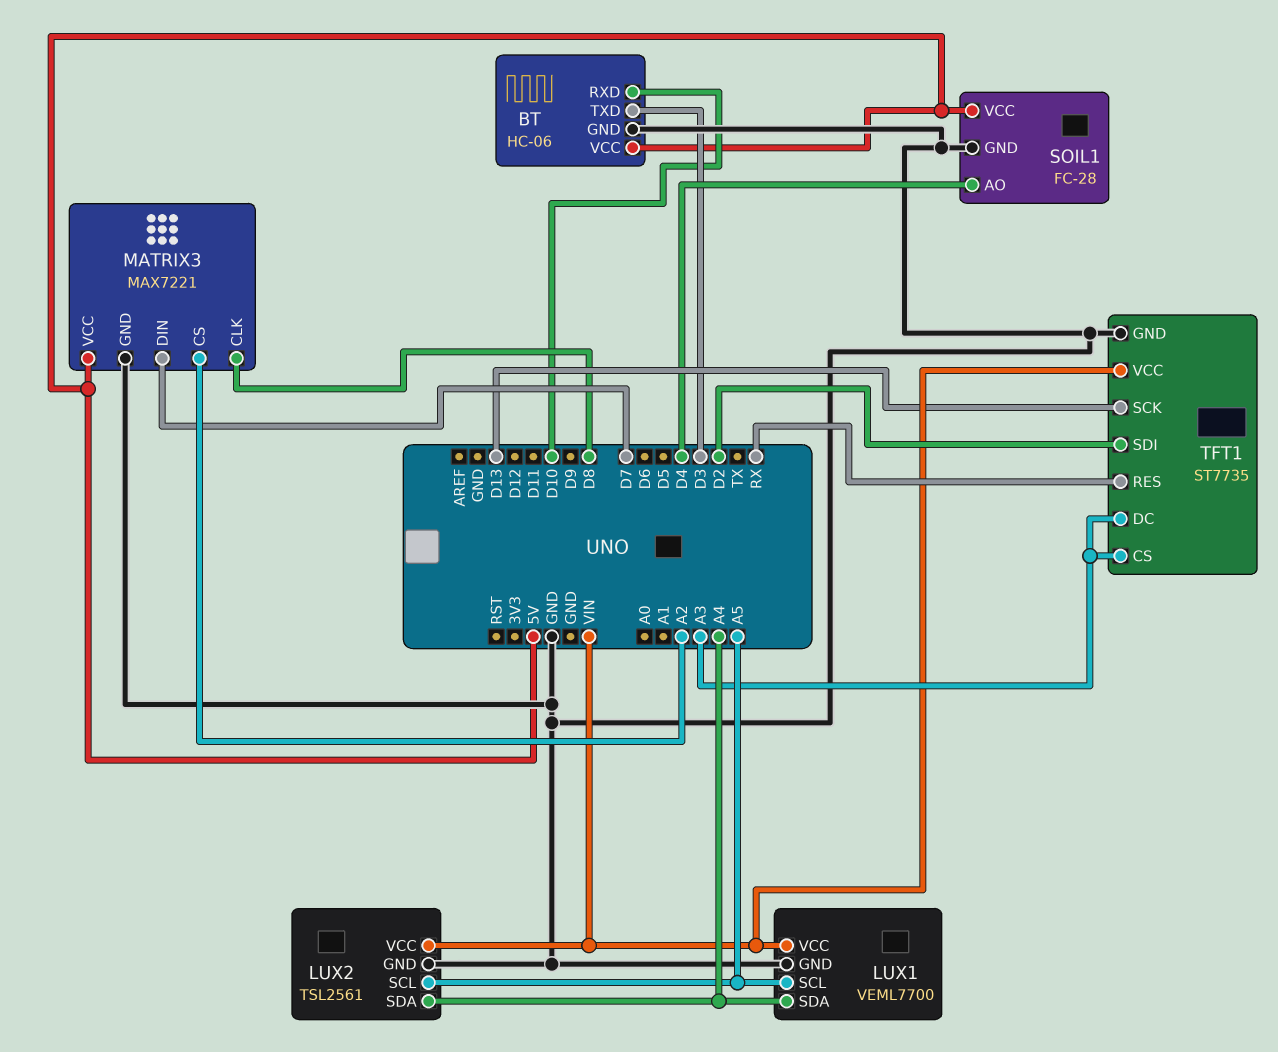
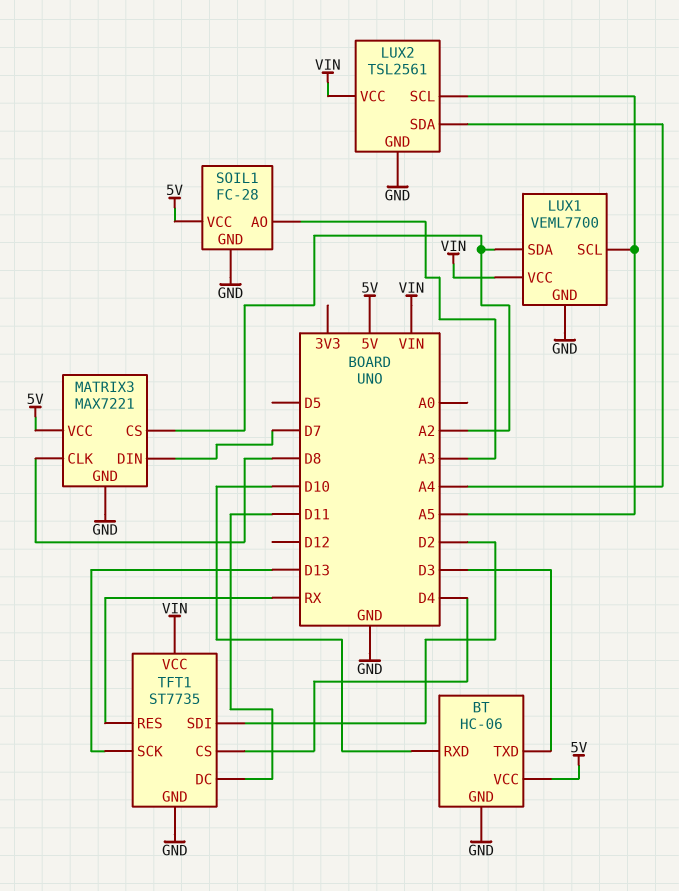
LUX1 pin SDA: A4 -> A2
SOIL1 pin AO: D4 -> A3
TFT1 pin CS: A3 -> D4
TFT1 pin DC: A3 -> D11

